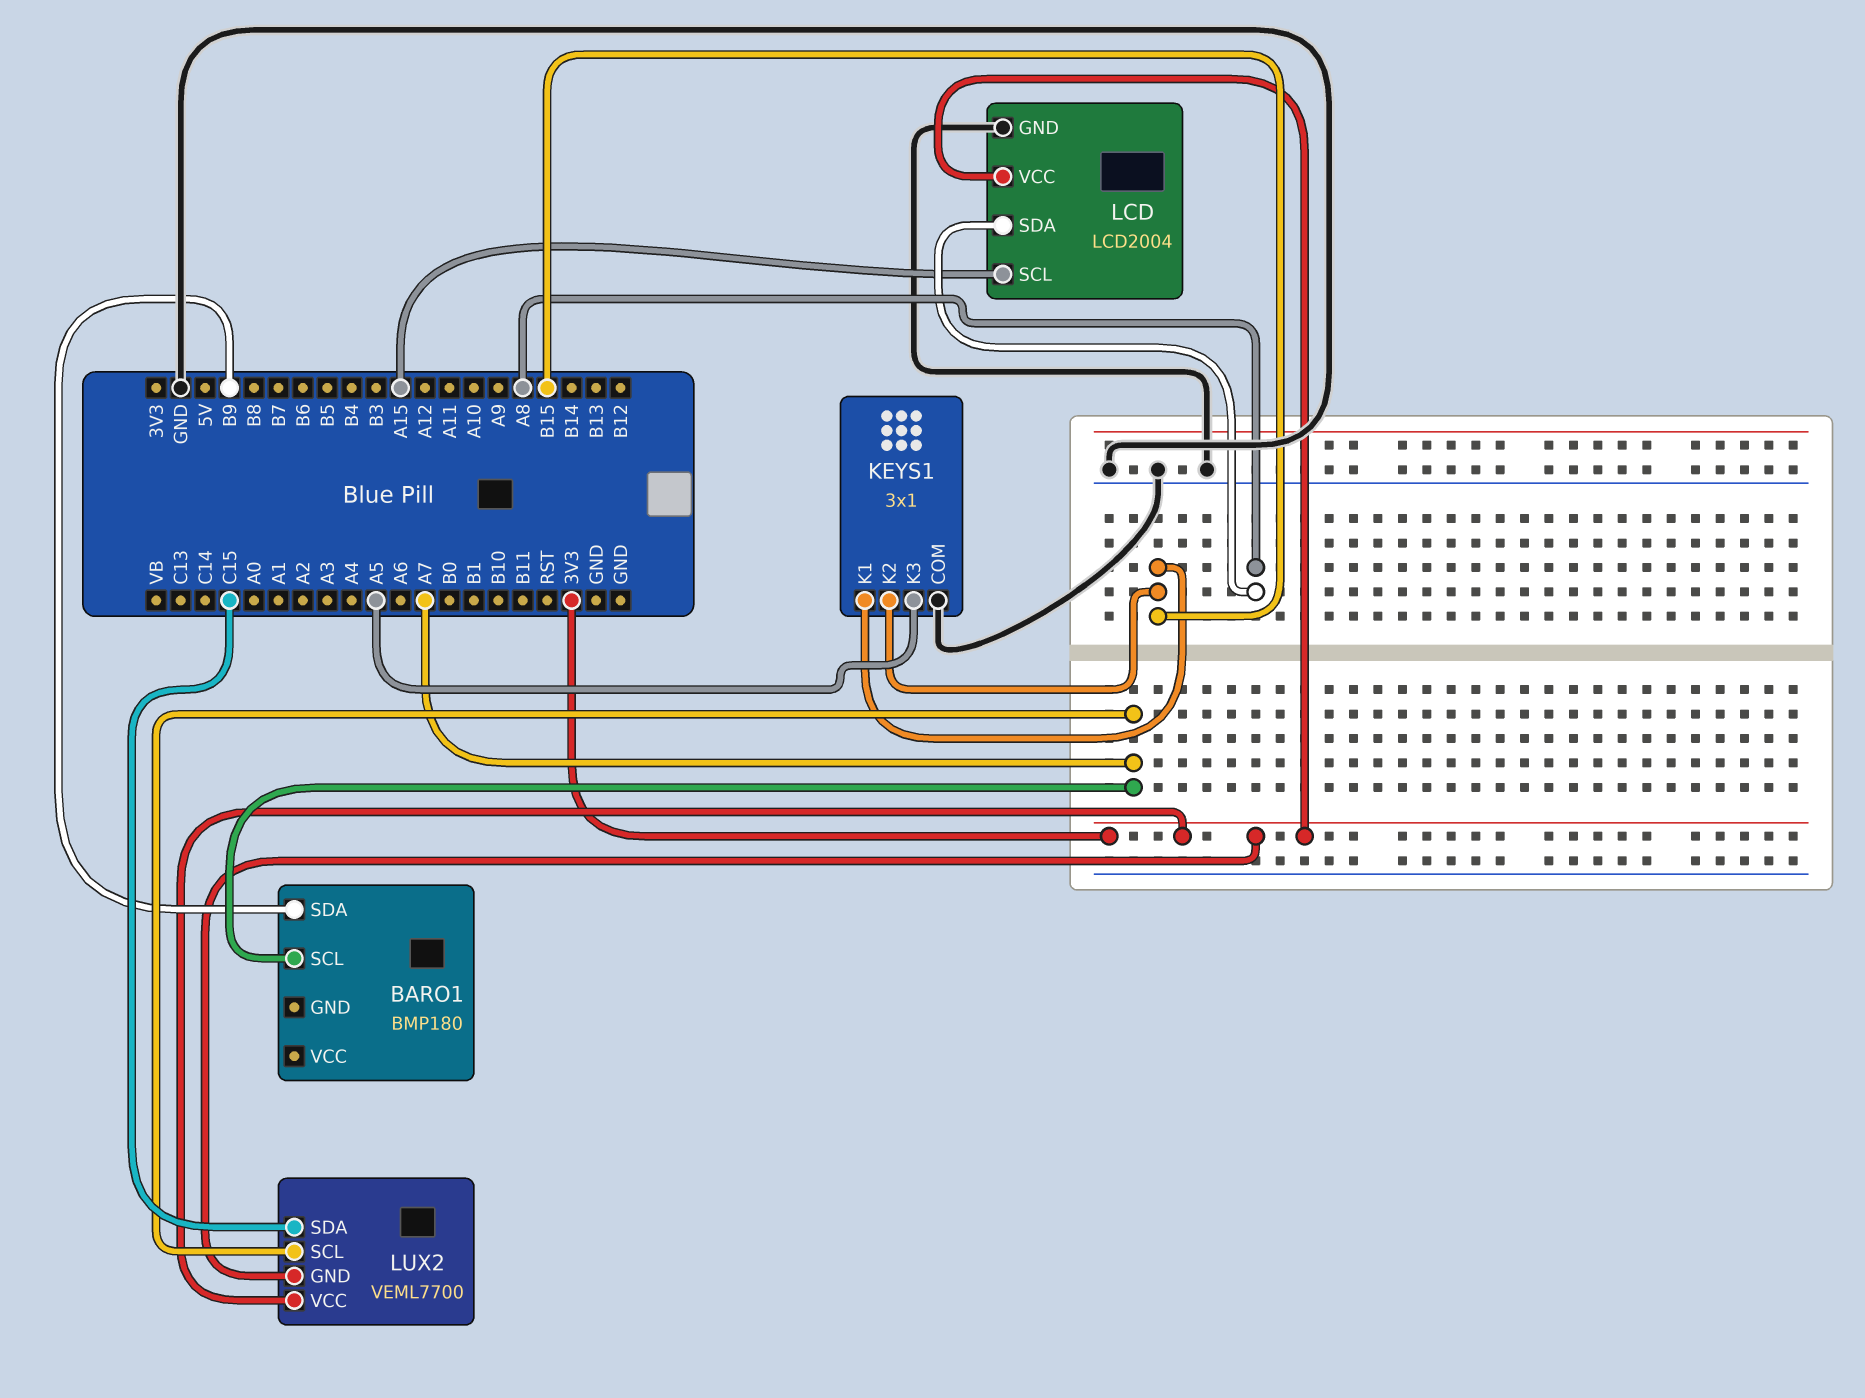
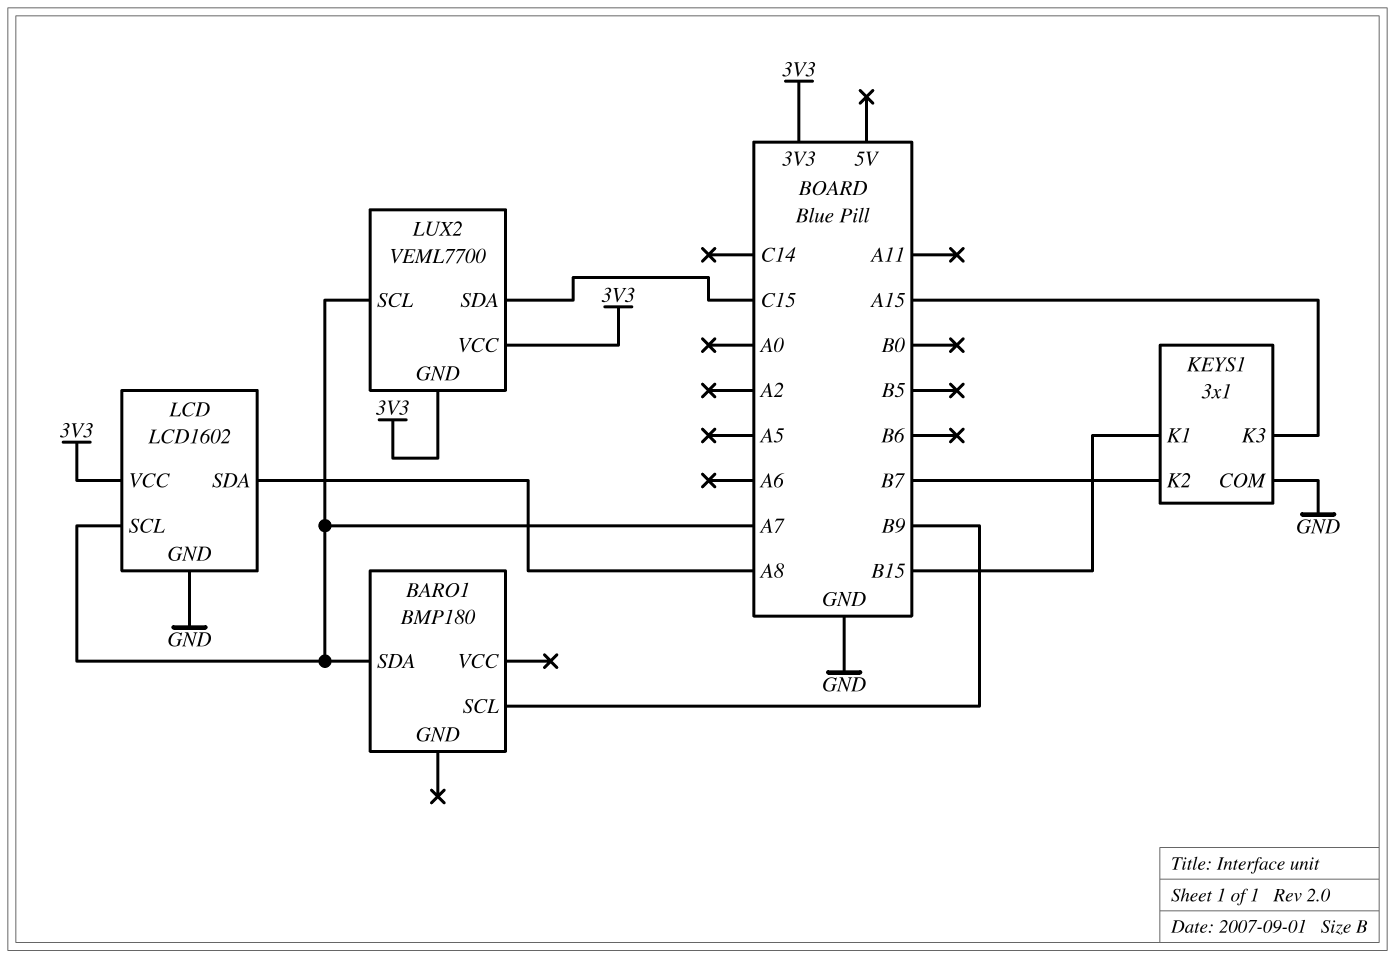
BARO1 pin SCL: A7 -> B9
BARO1 pin SDA: B9 -> A7
KEYS1 pin K2: B15 -> B7
KEYS1 pin K3: A5 -> A15
LCD: LCD2004 -> LCD1602
LCD pin SCL: A15 -> A7

